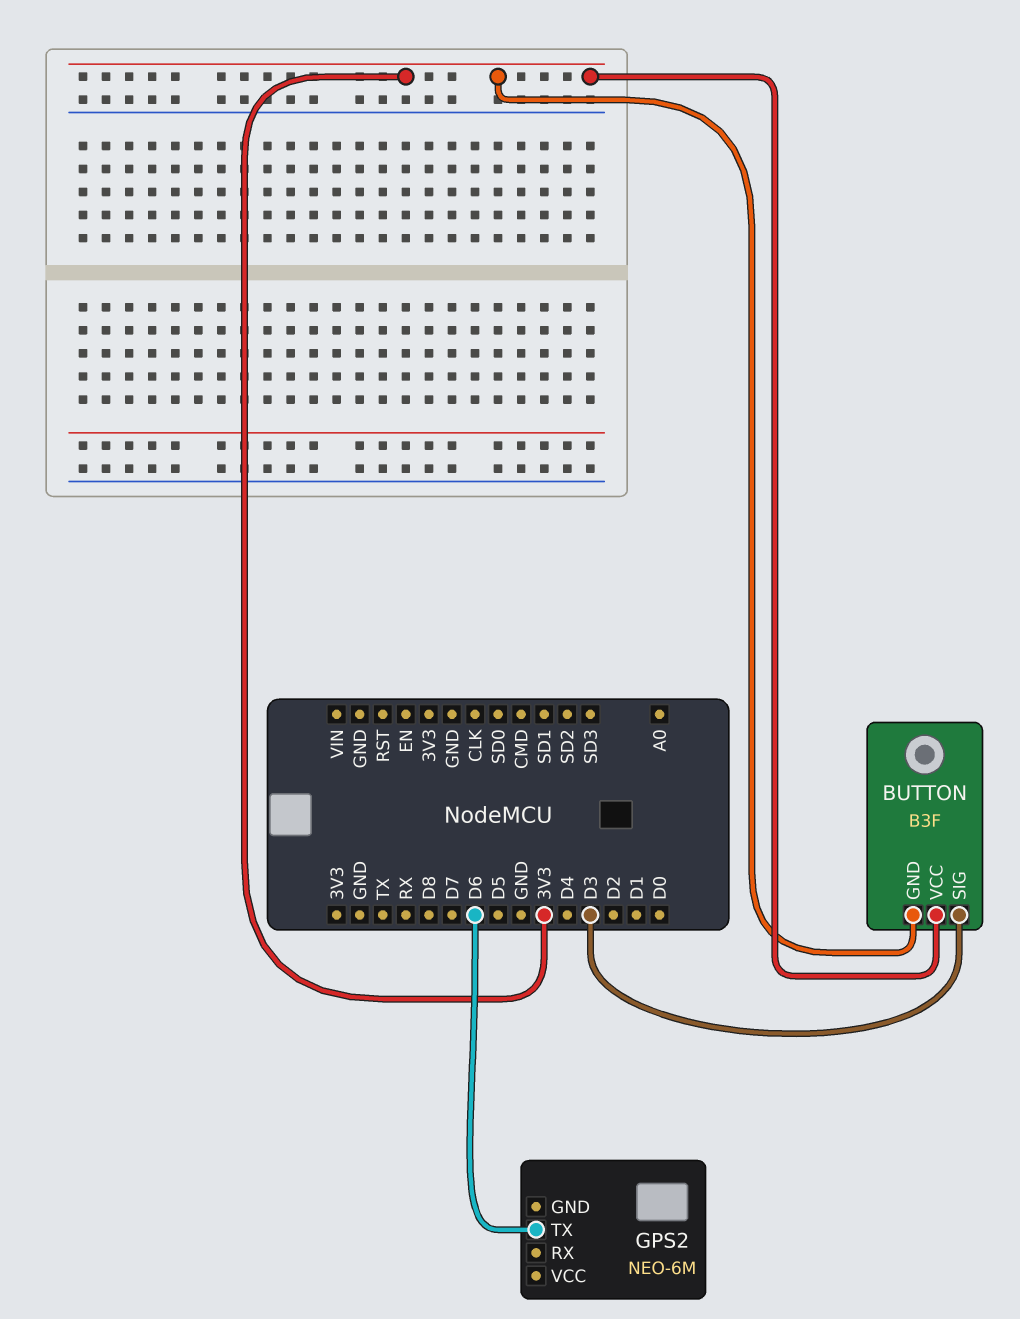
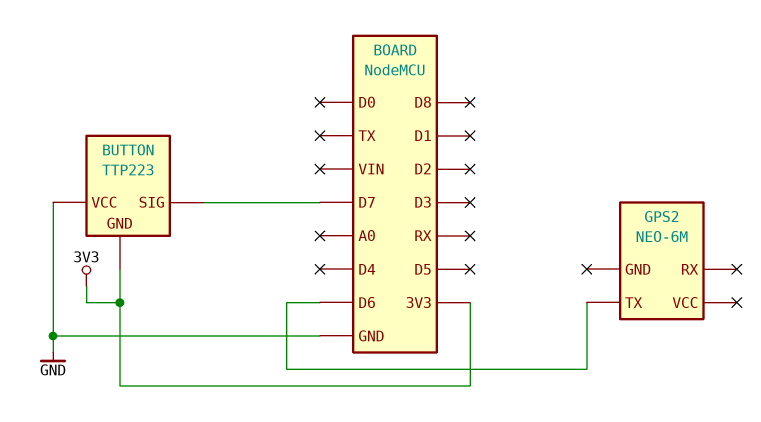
BUTTON: B3F -> TTP223
BUTTON pin SIG: D3 -> D7
BUTTON pin VCC: 3V3 -> GND

